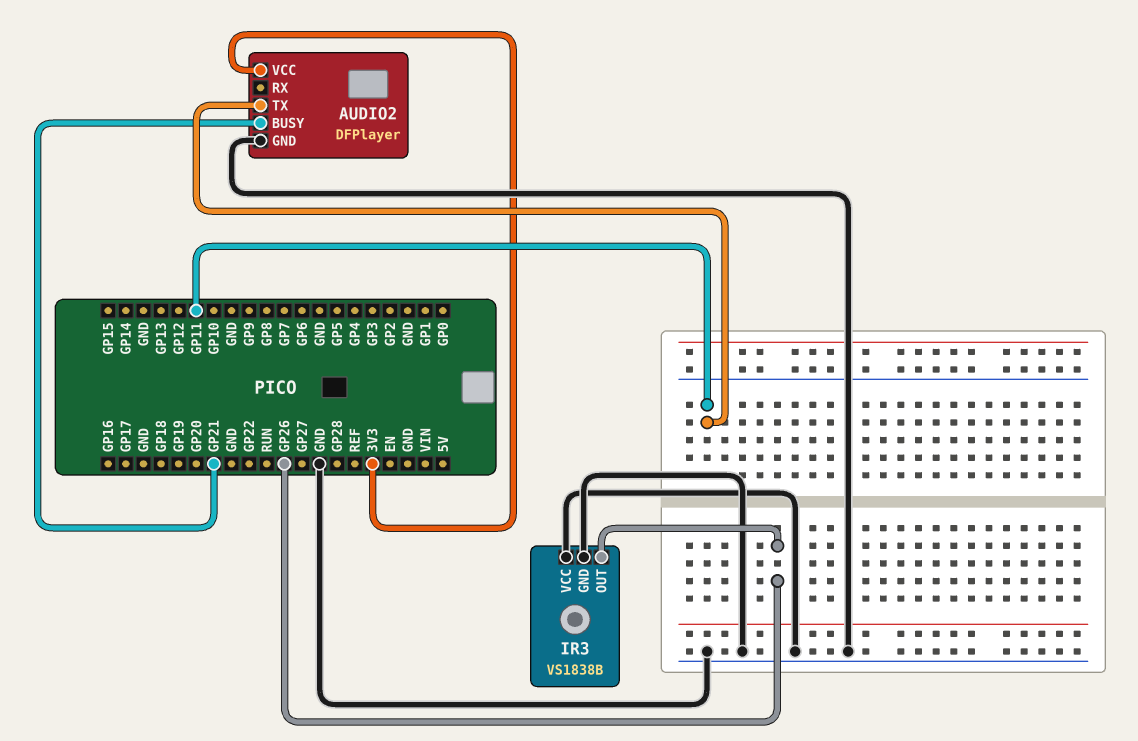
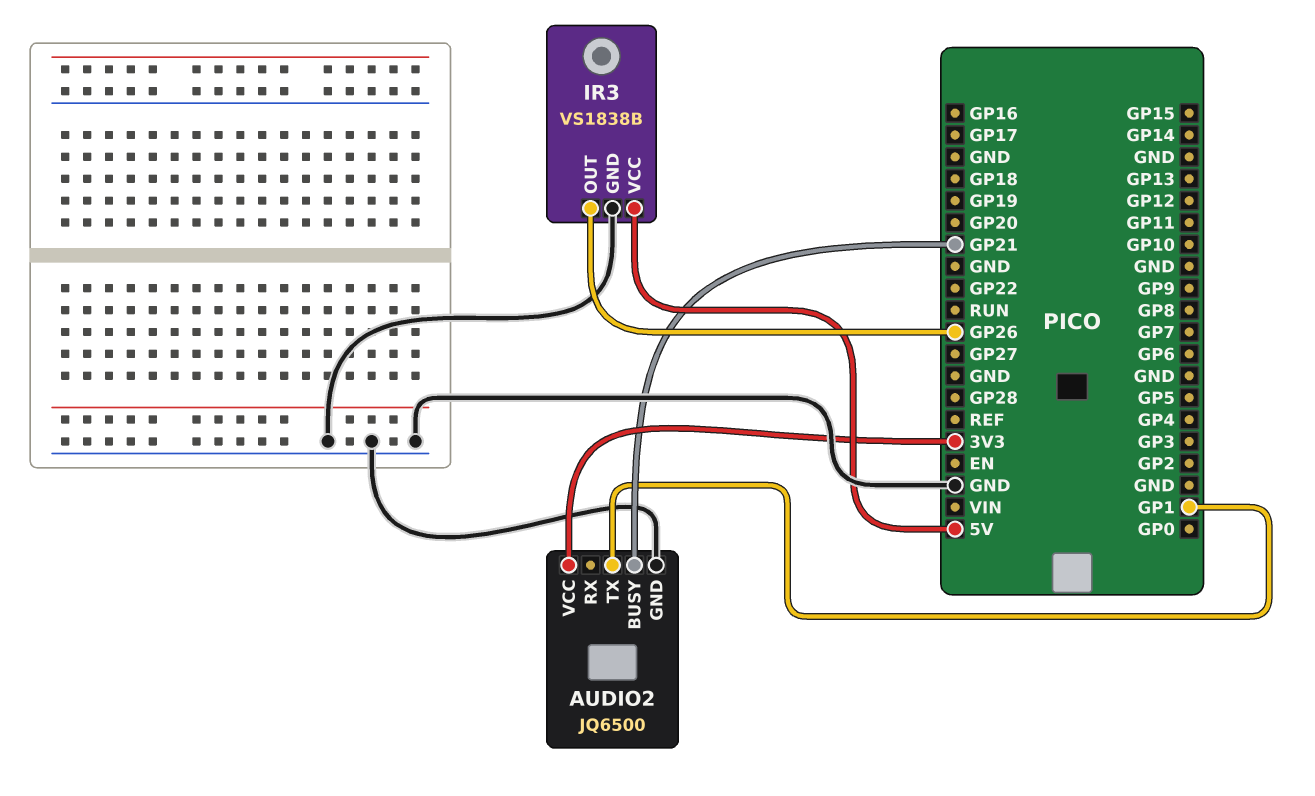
AUDIO2: DFPlayer -> JQ6500
AUDIO2 pin TX: GP11 -> GP1
IR3 pin VCC: GND -> 5V

